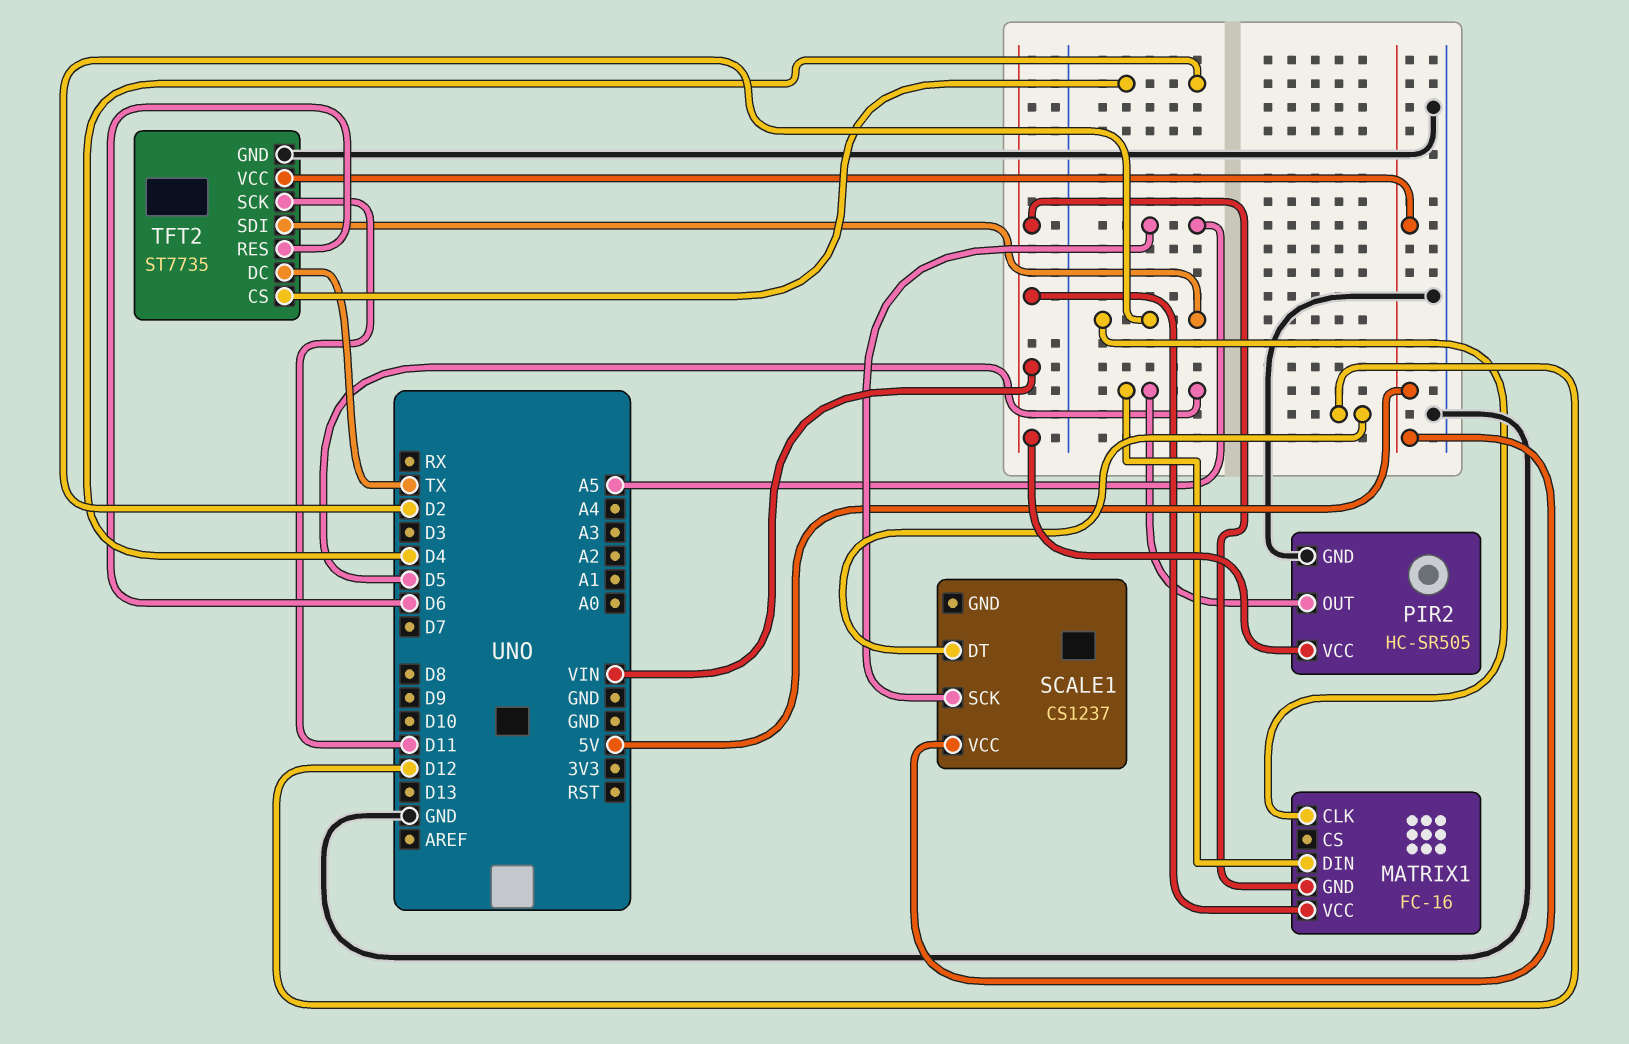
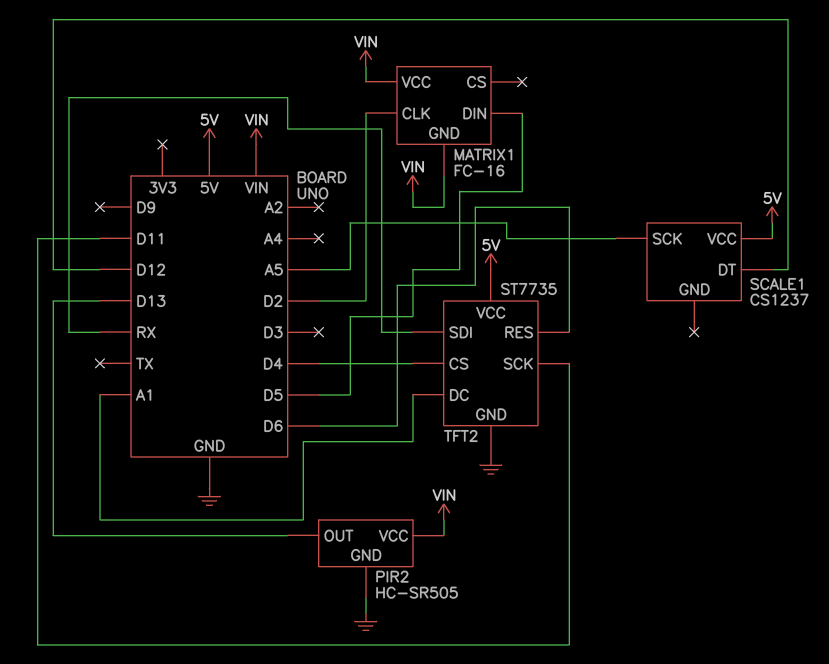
PIR2 pin OUT: D5 -> D13
TFT2 pin DC: TX -> A1
TFT2 pin SDI: D2 -> RX

